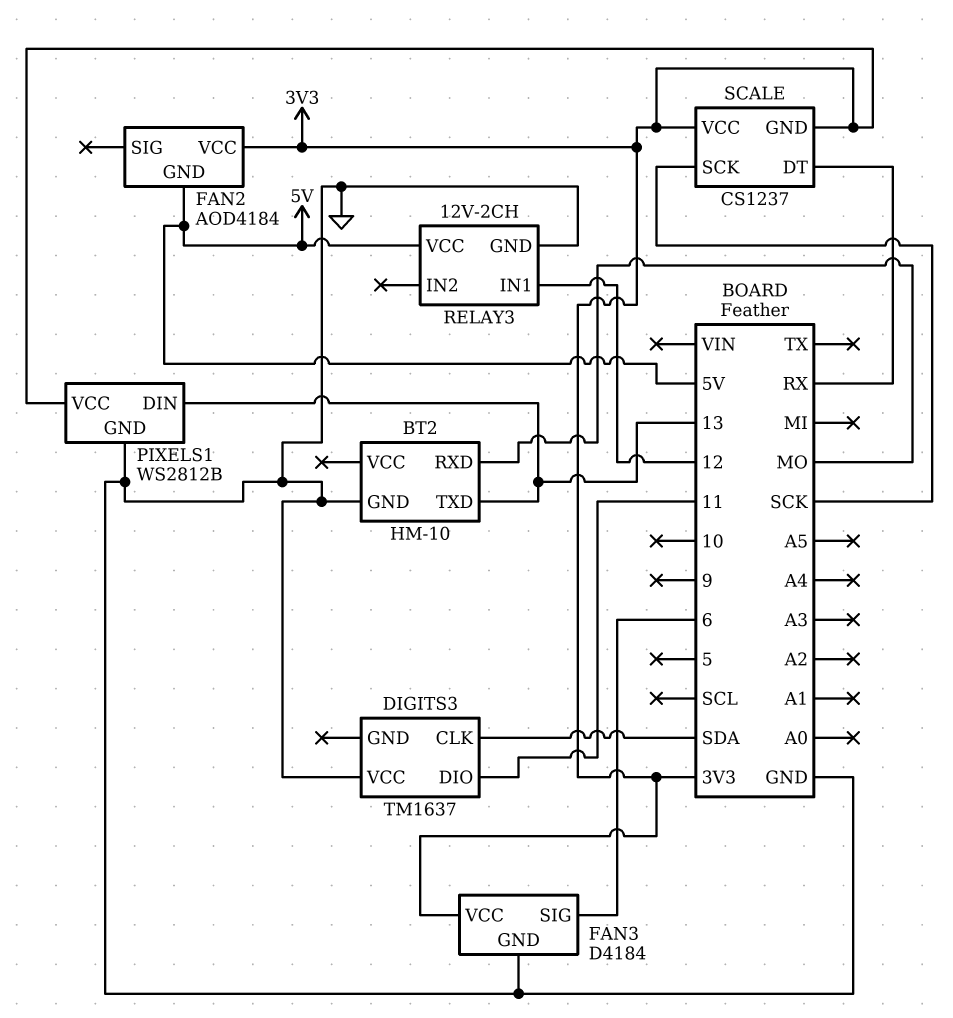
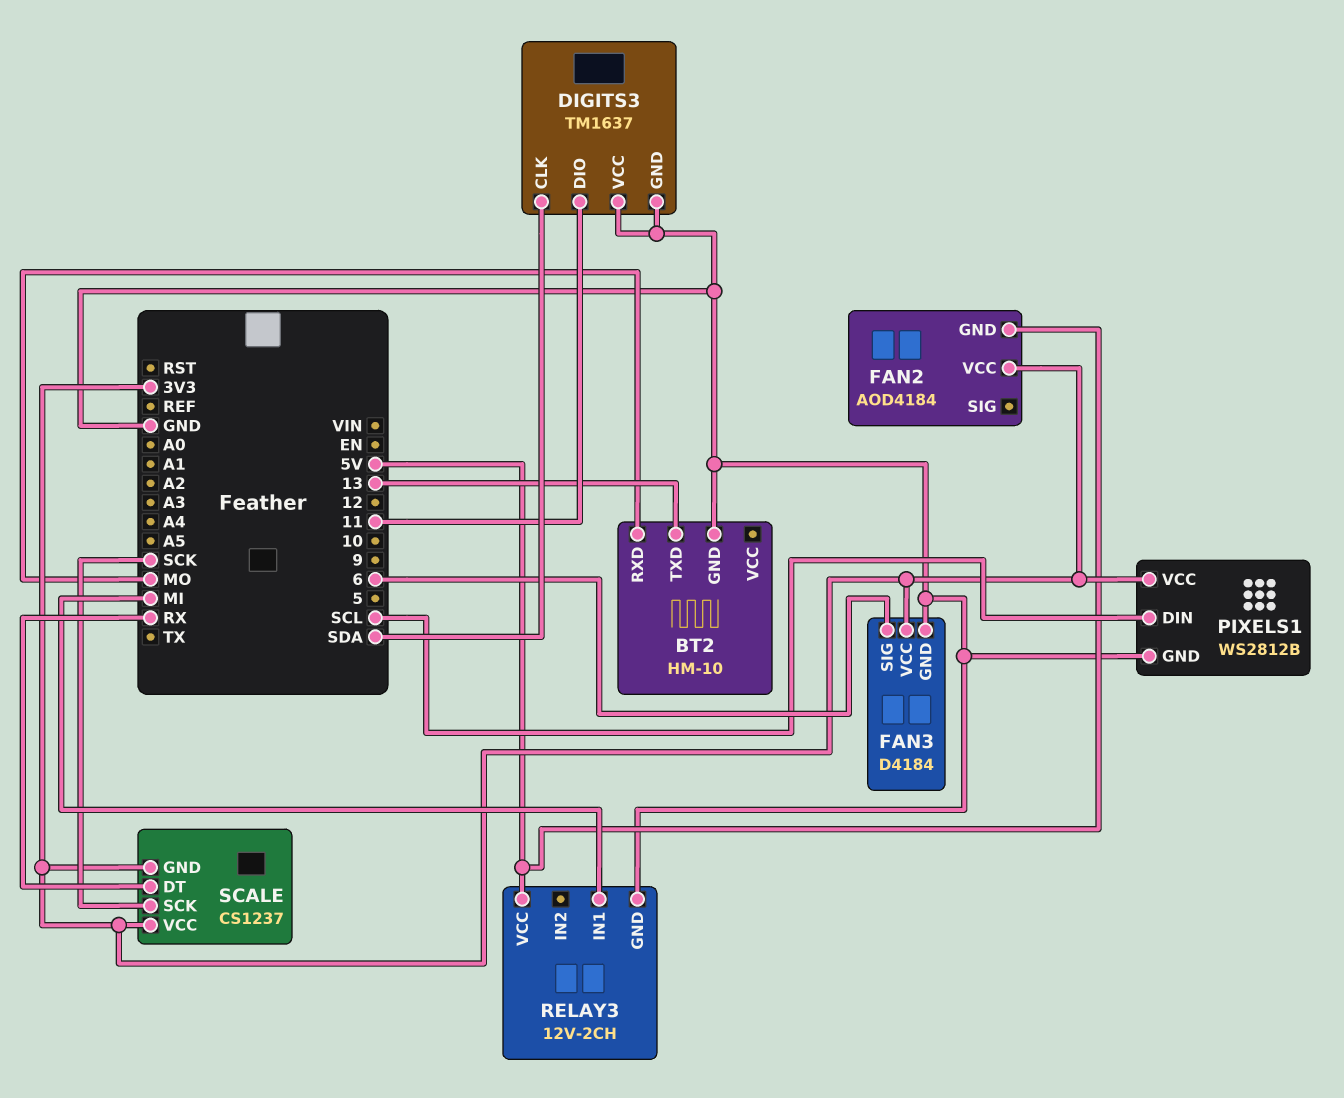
DIGITS3 pin GND: none -> GND
PIXELS1 pin DIN: 13 -> SCL
RELAY3 pin IN1: 12 -> MI

